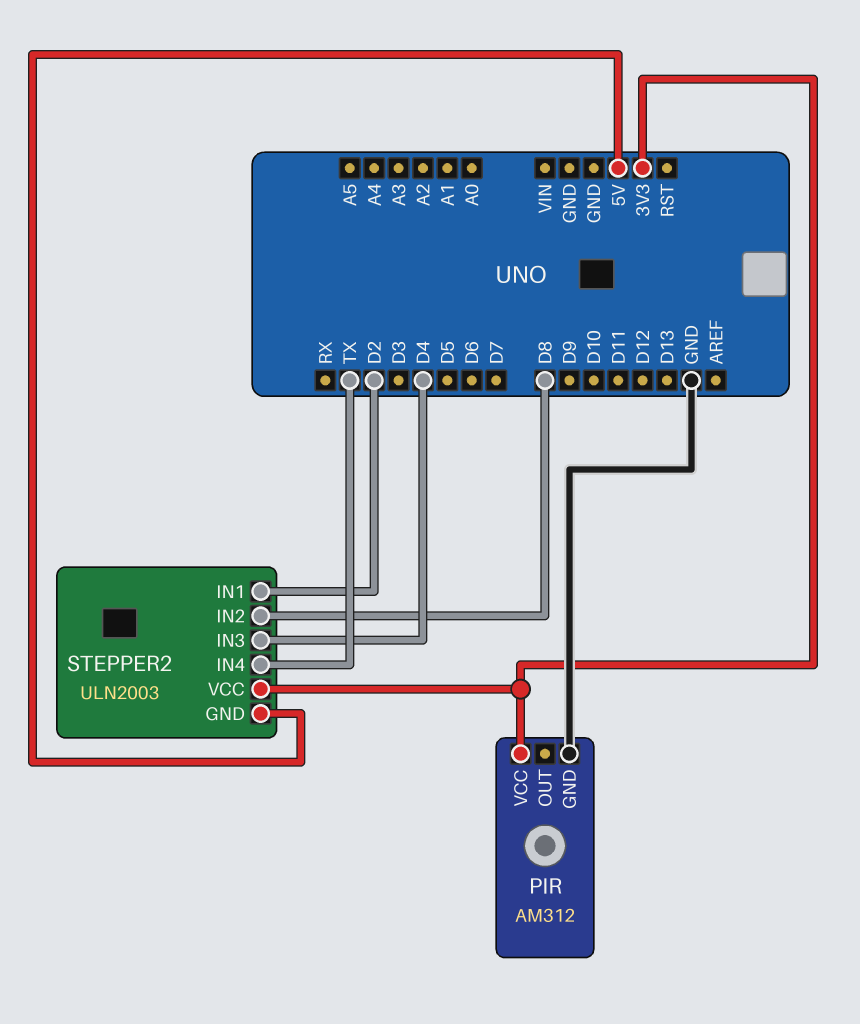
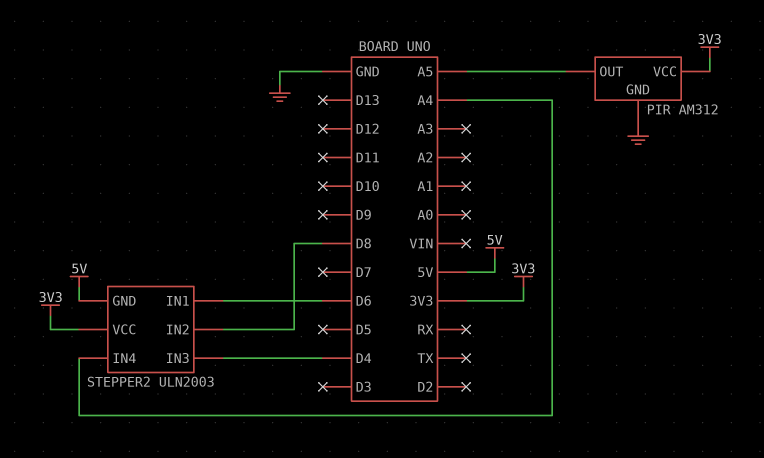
PIR pin OUT: none -> A5
STEPPER2 pin IN1: D2 -> D6
STEPPER2 pin IN4: TX -> A4

